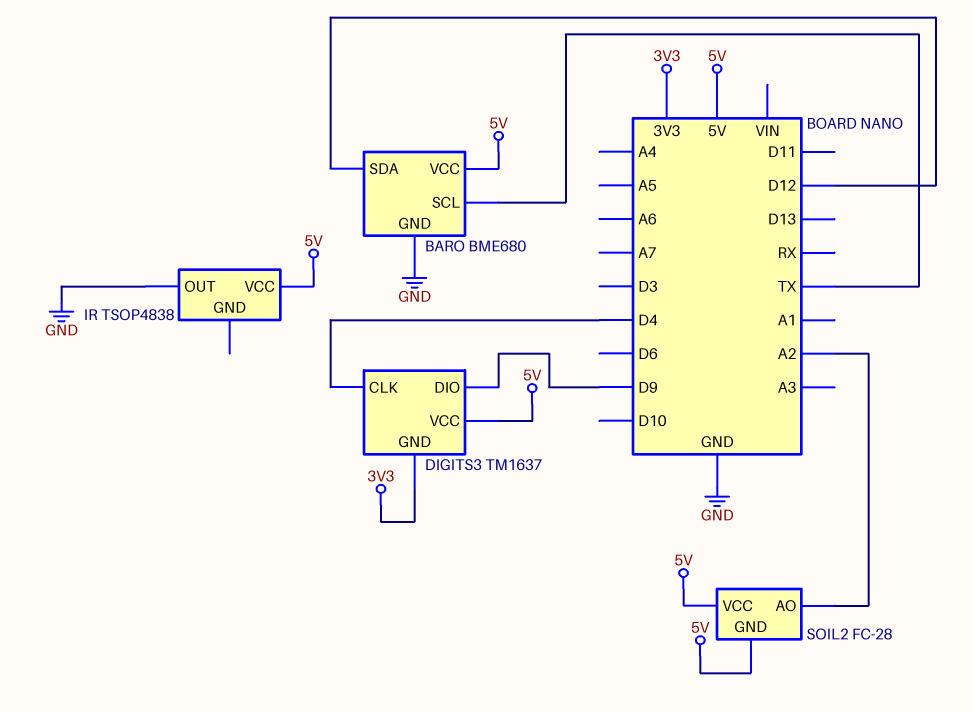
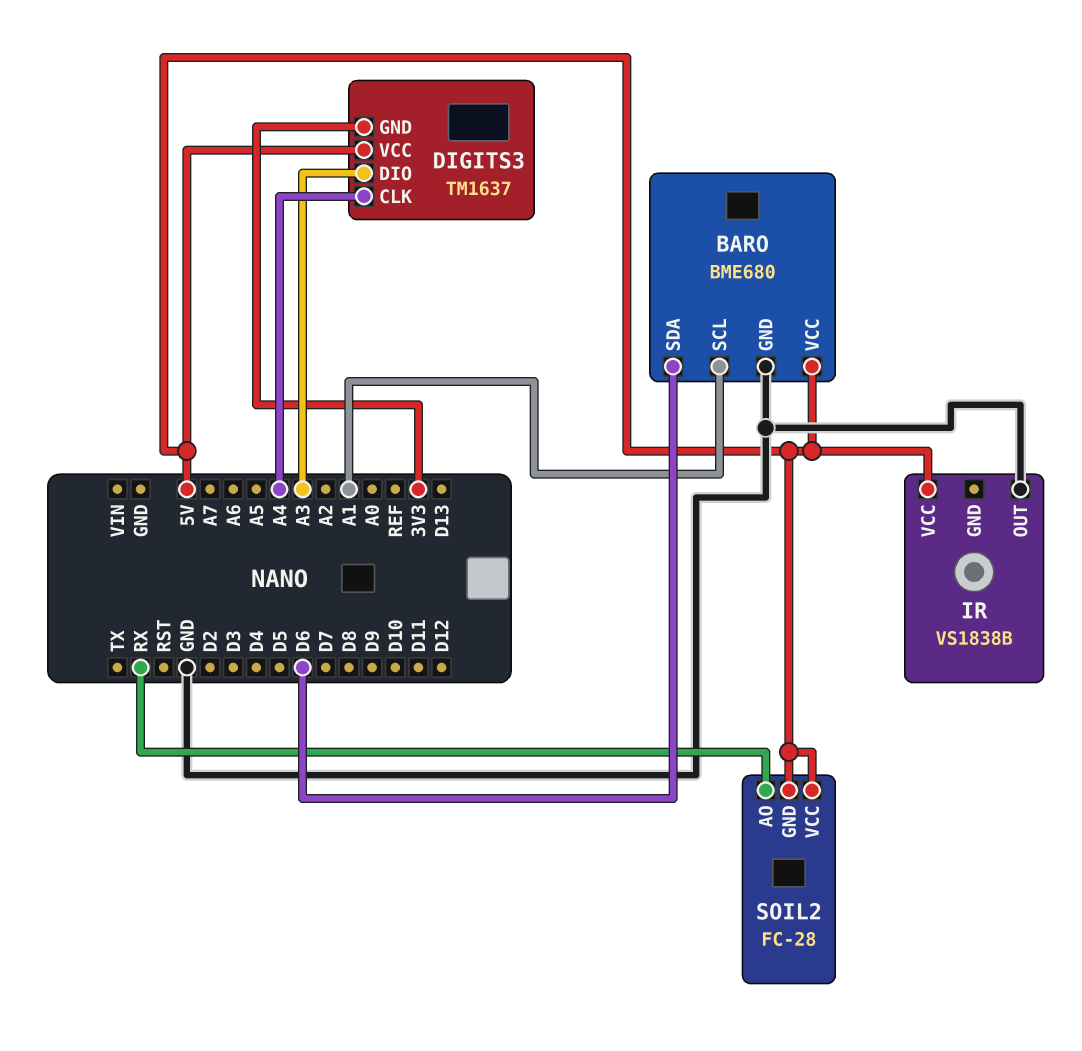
BARO pin SCL: TX -> A1
BARO pin SDA: D12 -> D6
DIGITS3 pin CLK: D4 -> A4
DIGITS3 pin DIO: D9 -> A3
IR: TSOP4838 -> VS1838B
SOIL2 pin AO: A2 -> RX

